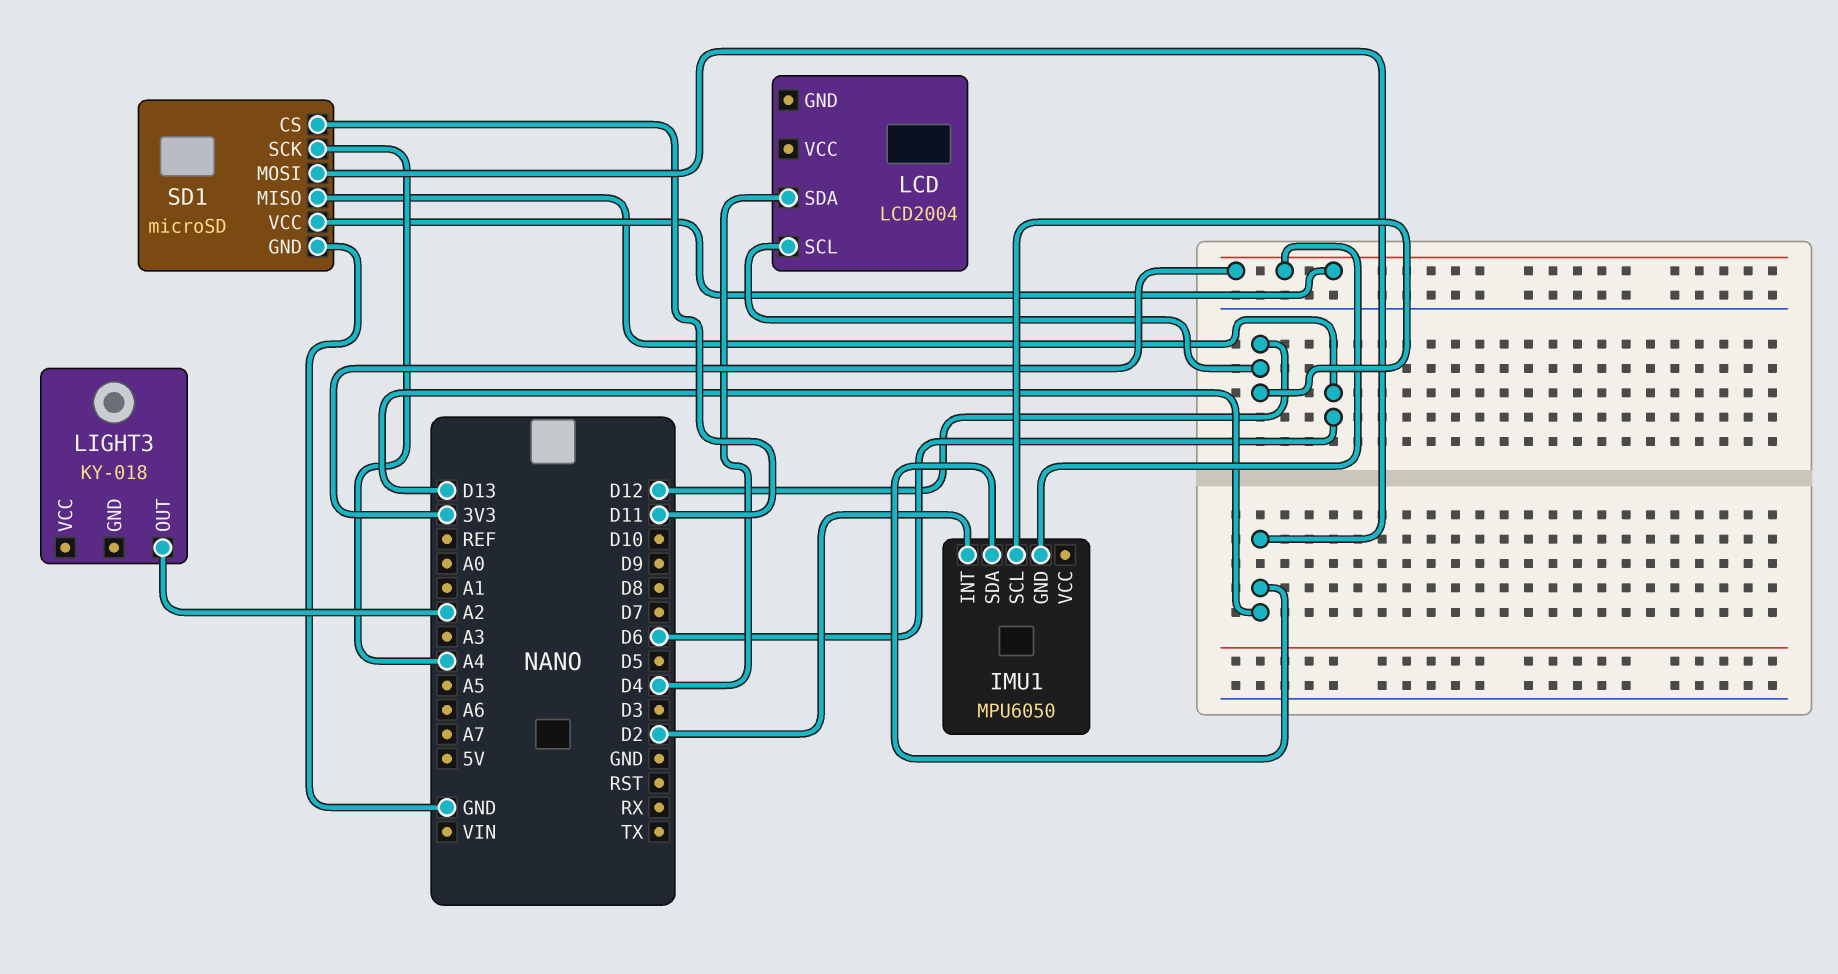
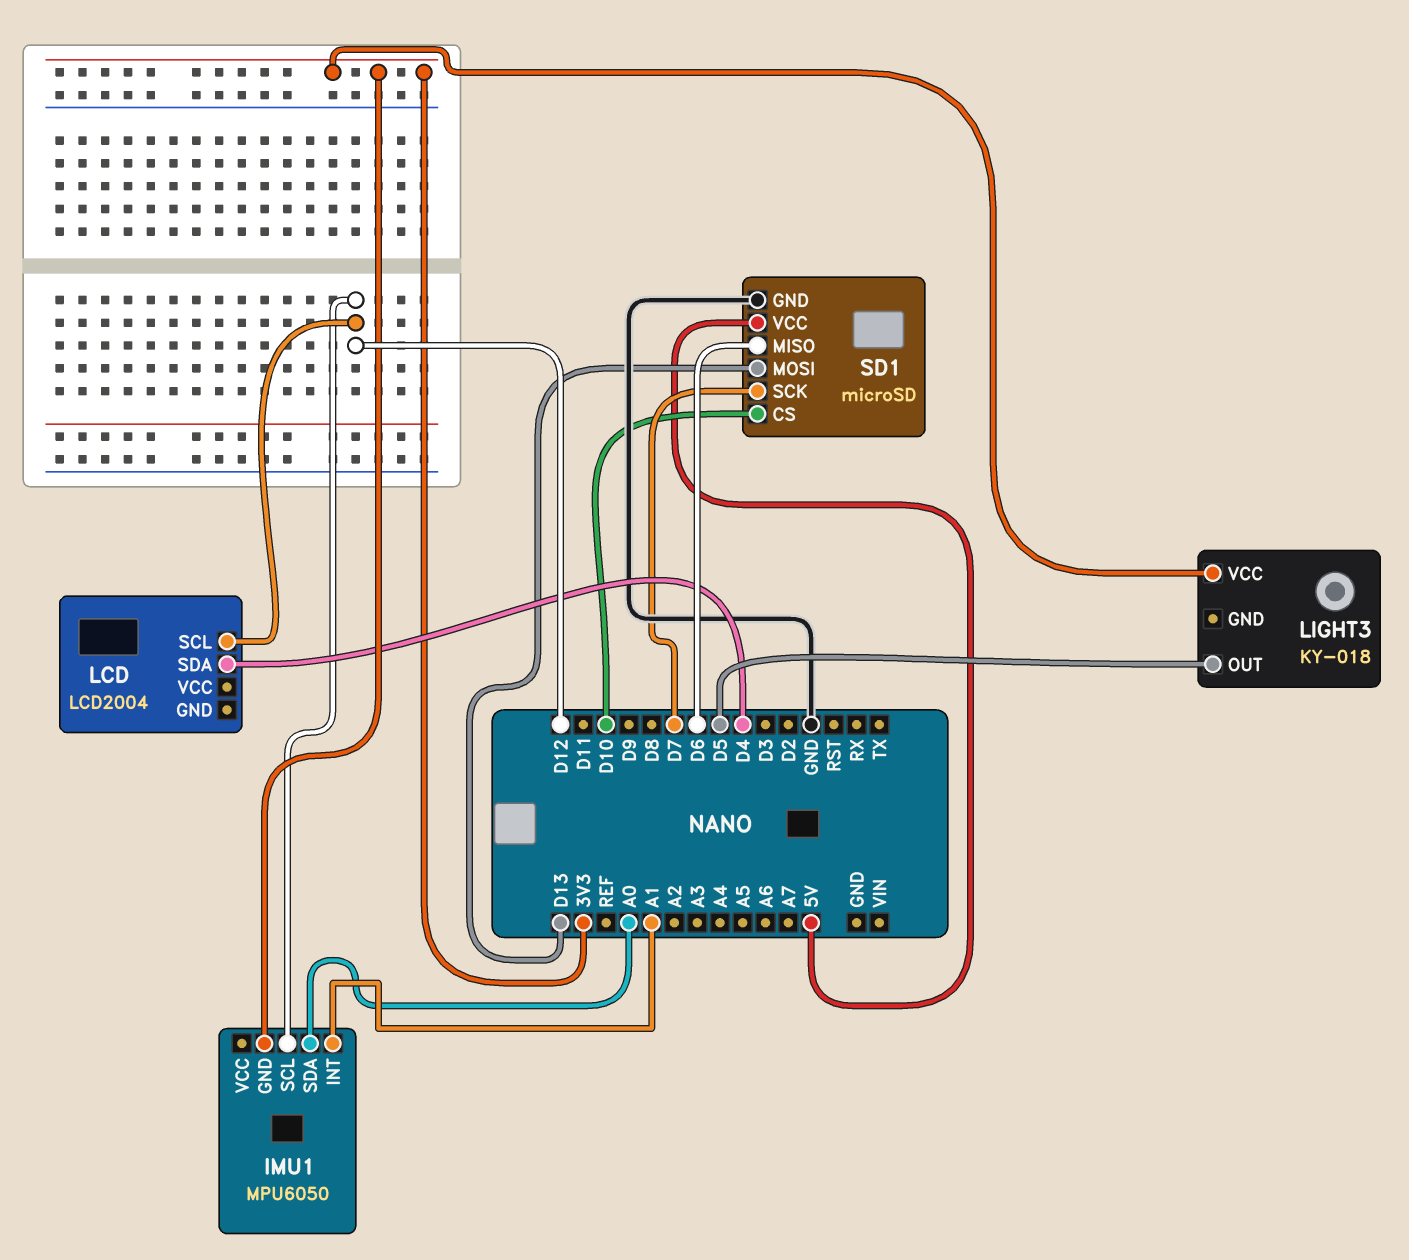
IMU1 pin INT: D2 -> A1
IMU1 pin SDA: D13 -> A0
LIGHT3 pin OUT: A2 -> D5
LIGHT3 pin VCC: none -> 3V3
SD1 pin CS: D11 -> D10
SD1 pin SCK: A4 -> D7
SD1 pin VCC: 3V3 -> 5V

